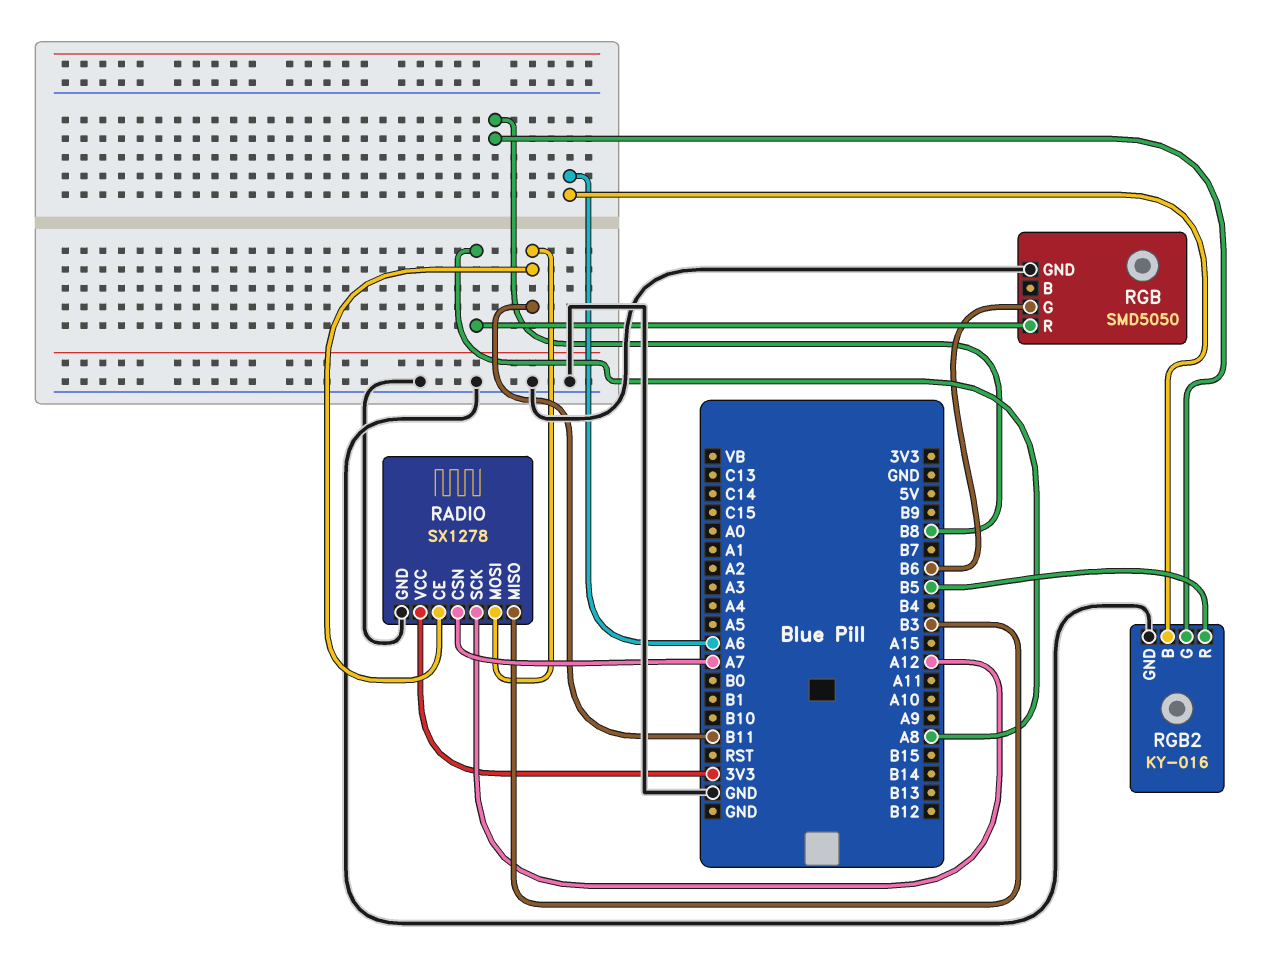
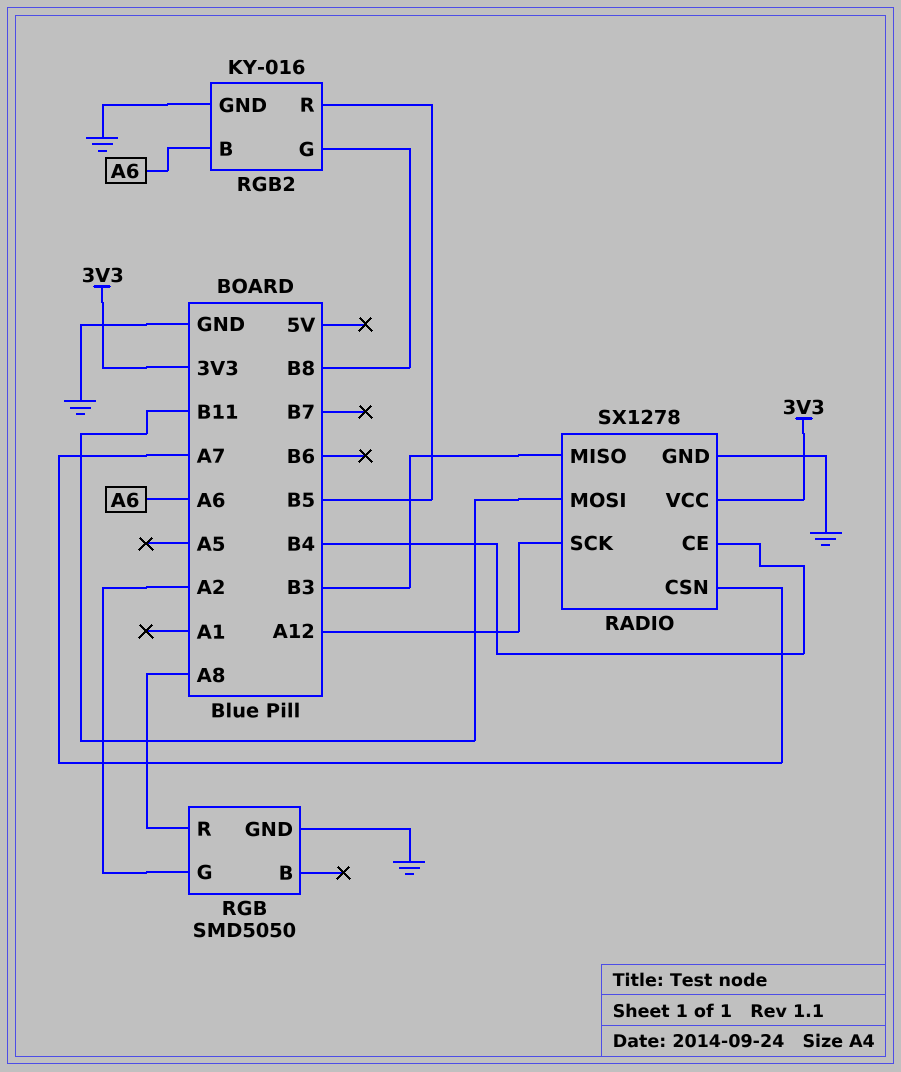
RADIO pin CE: B11 -> B4
RGB pin G: B6 -> A2

